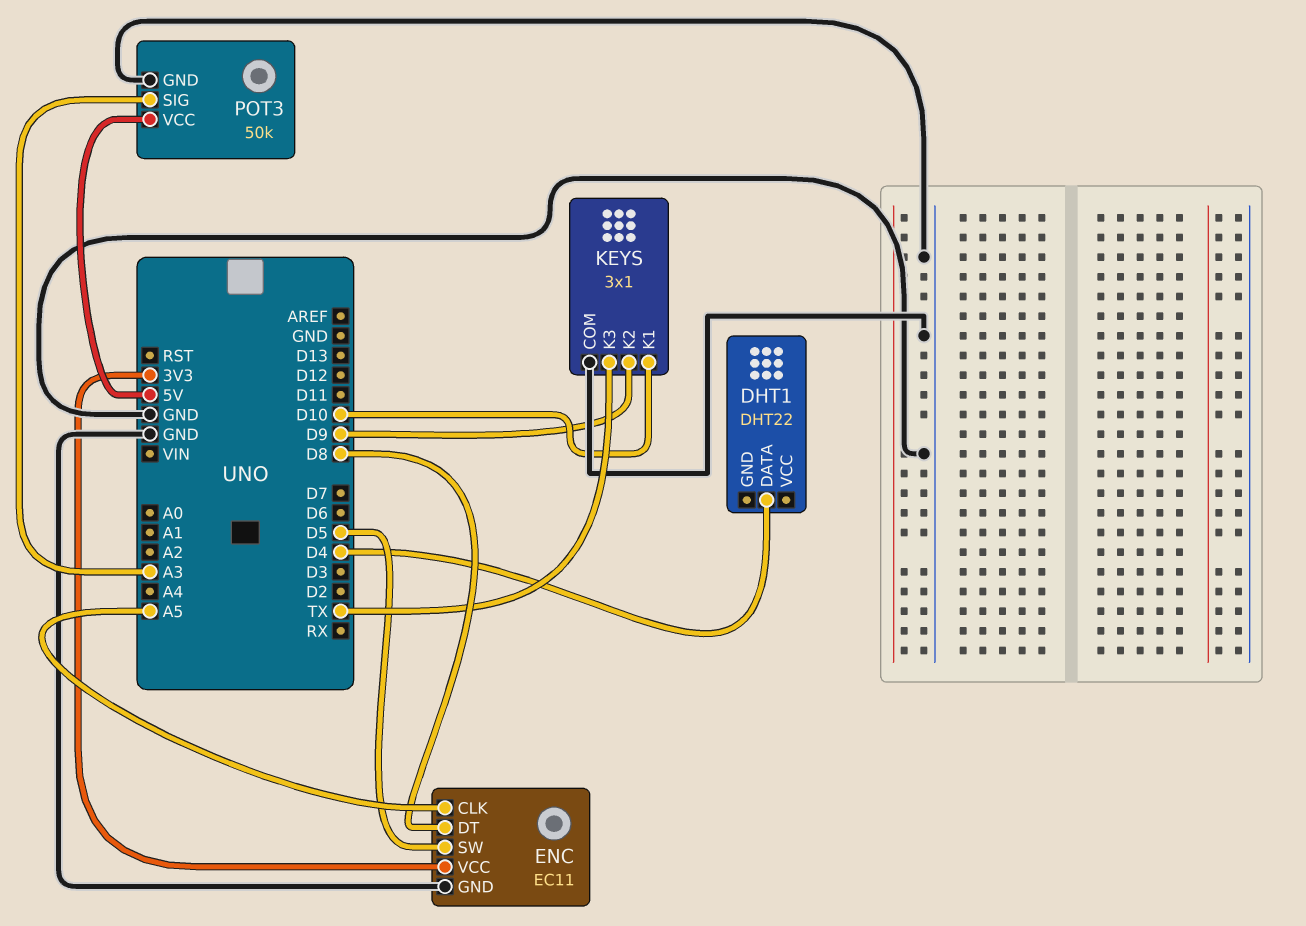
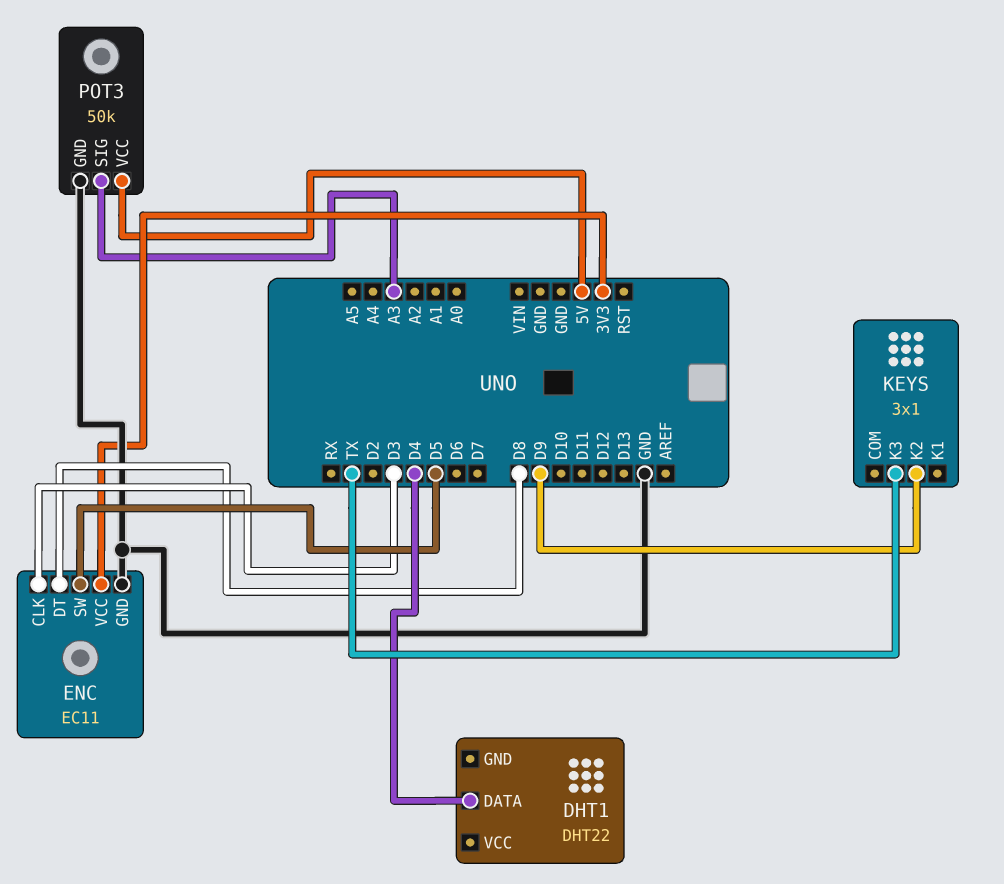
ENC pin CLK: A5 -> D3
KEYS pin COM: GND -> none
KEYS pin K1: D10 -> none

